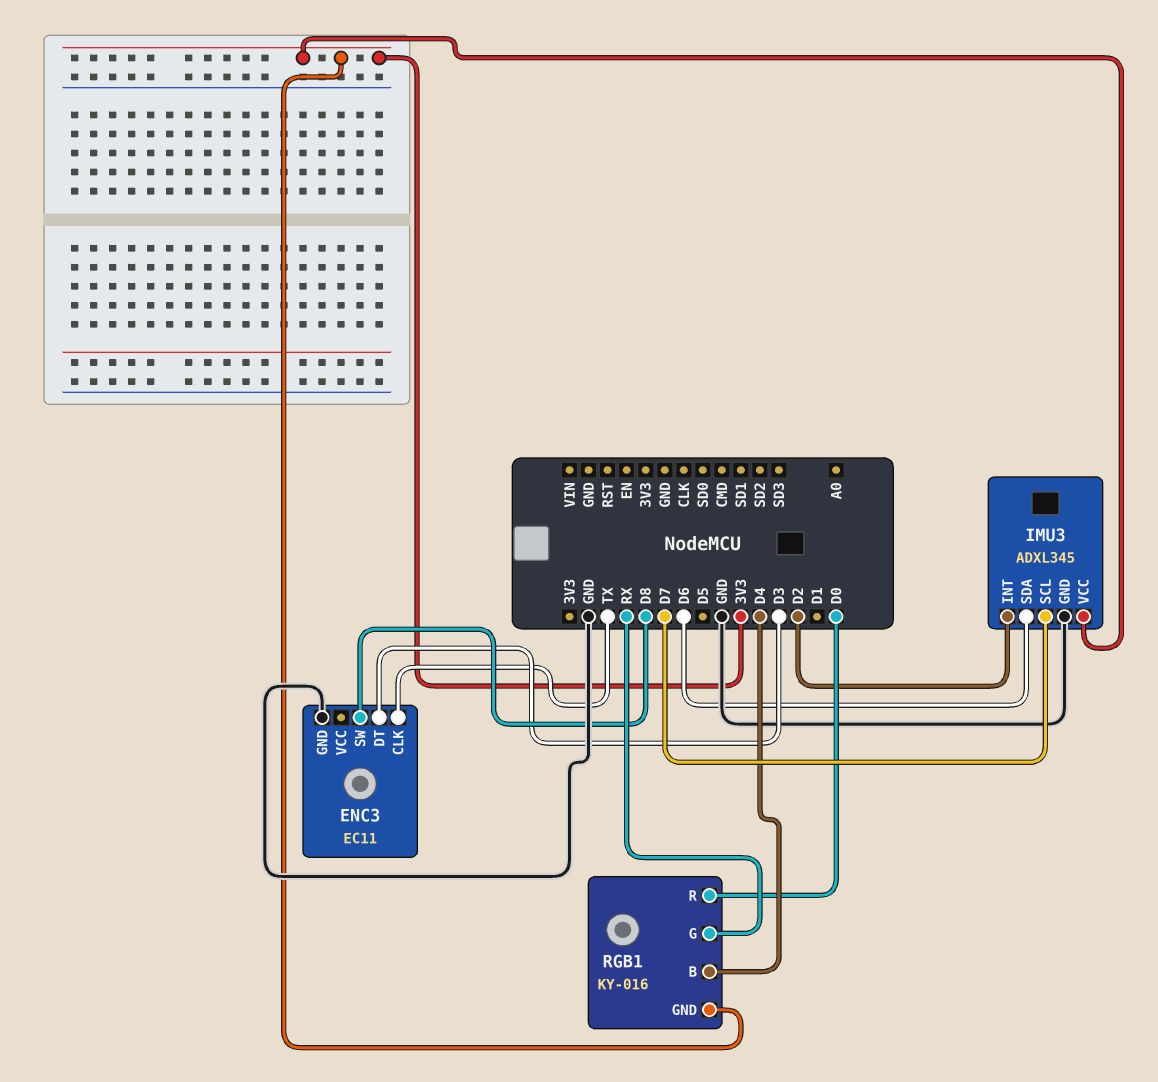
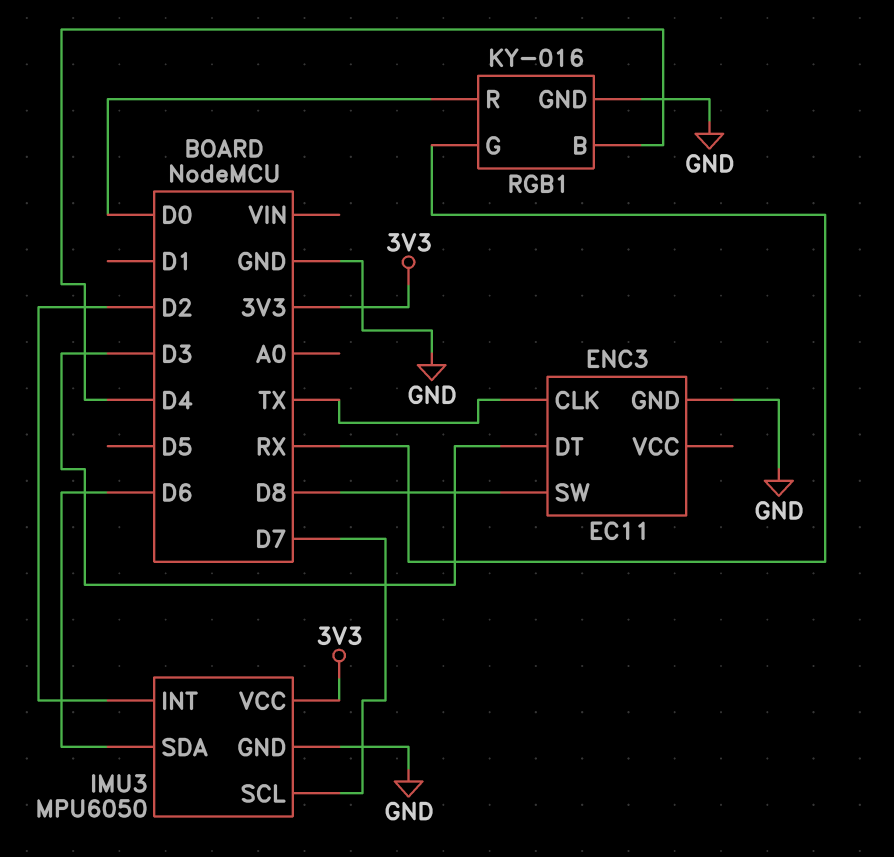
IMU3: ADXL345 -> MPU6050
RGB1 pin GND: 3V3 -> GND

